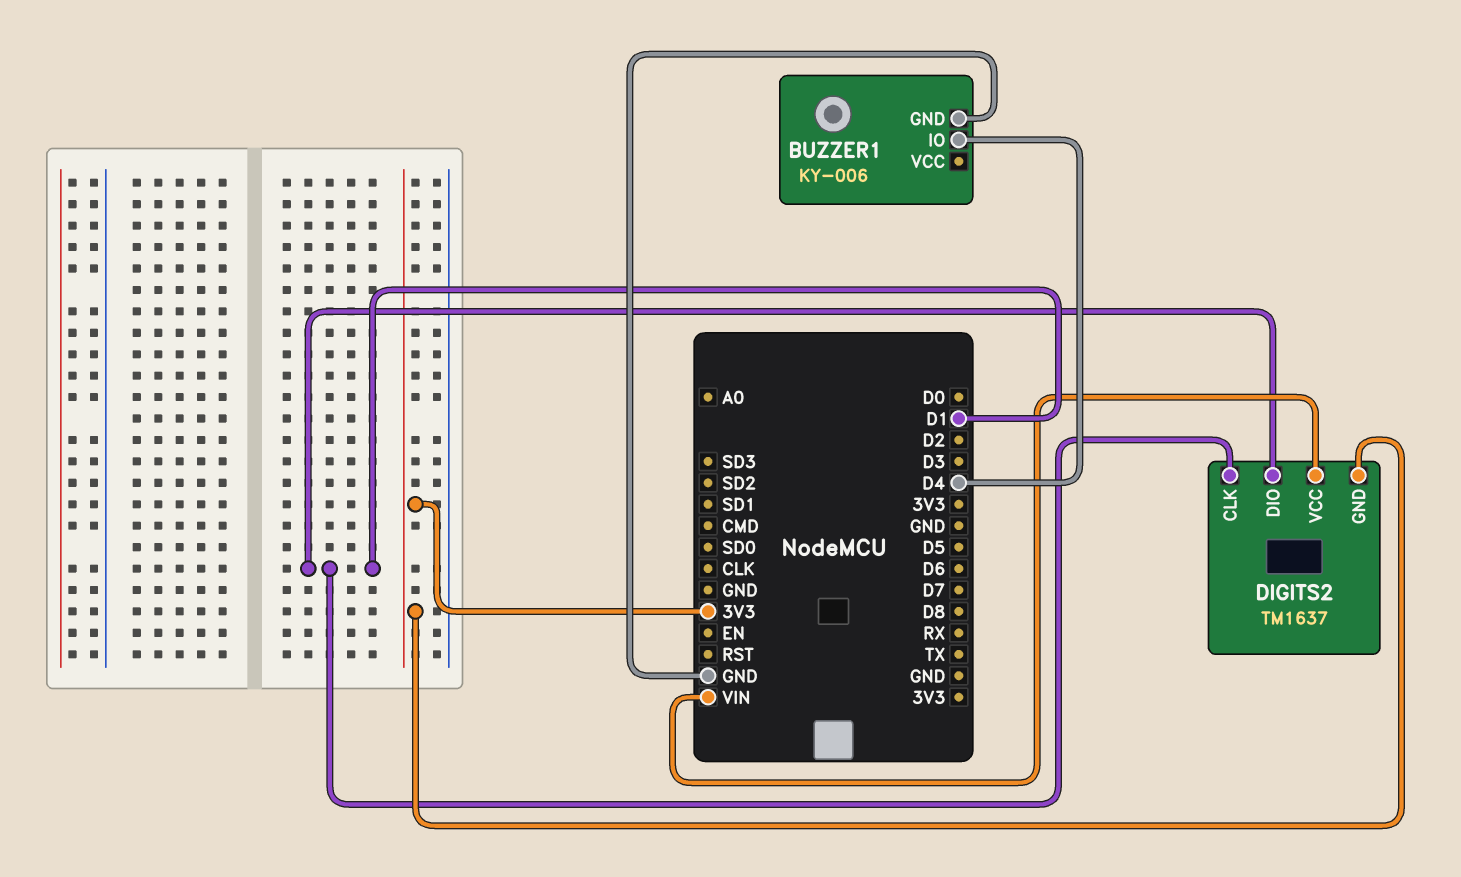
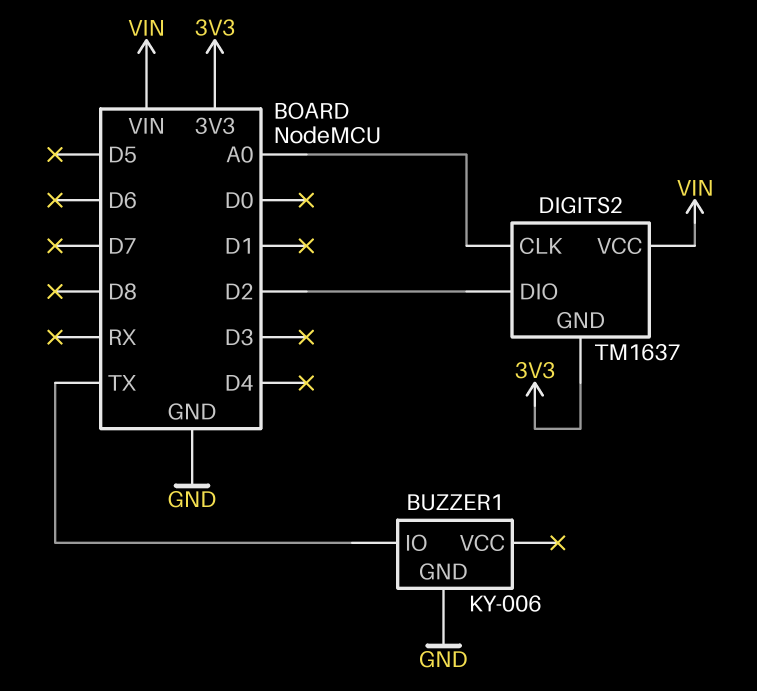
BUZZER1 pin IO: D4 -> TX
DIGITS2 pin CLK: D1 -> A0
DIGITS2 pin DIO: D1 -> D2

